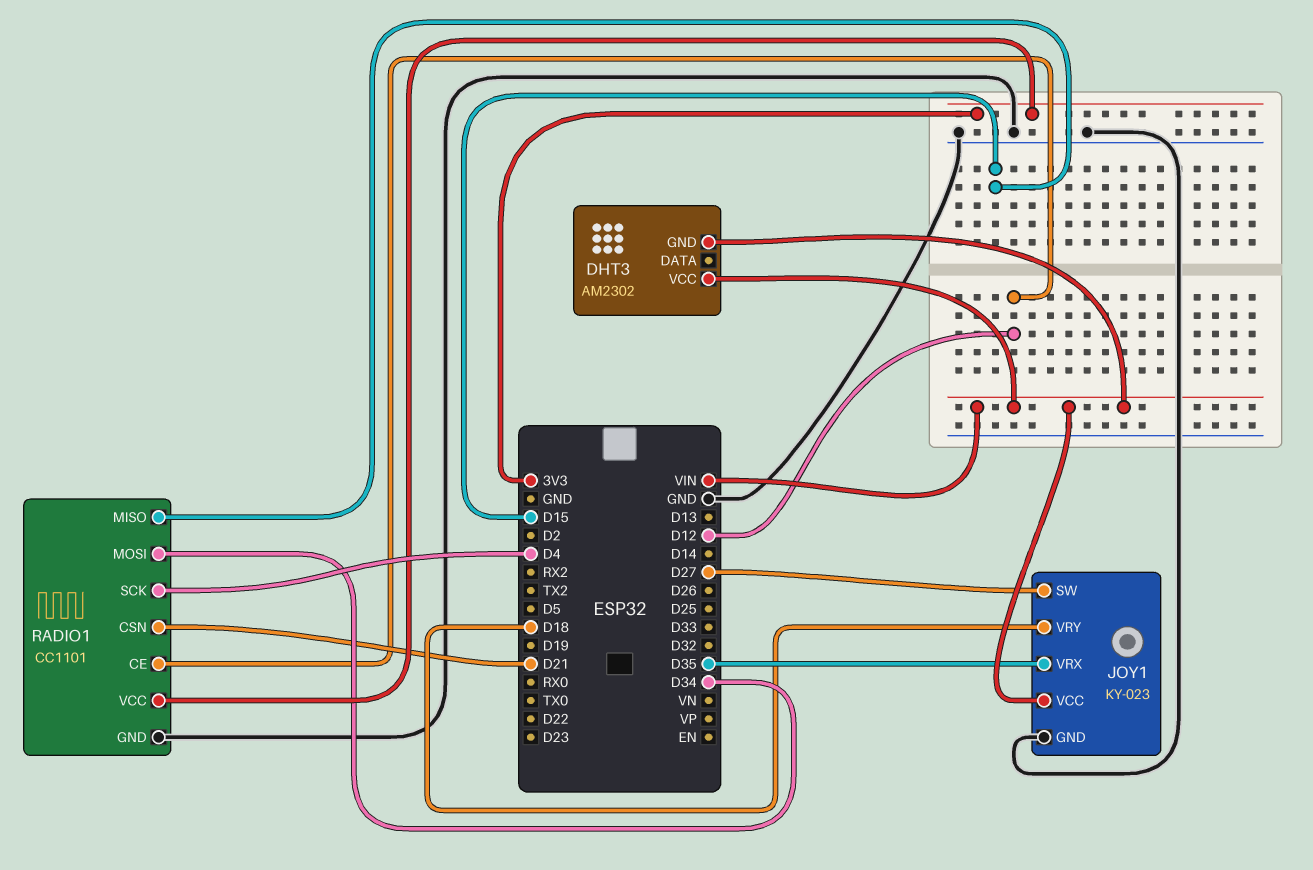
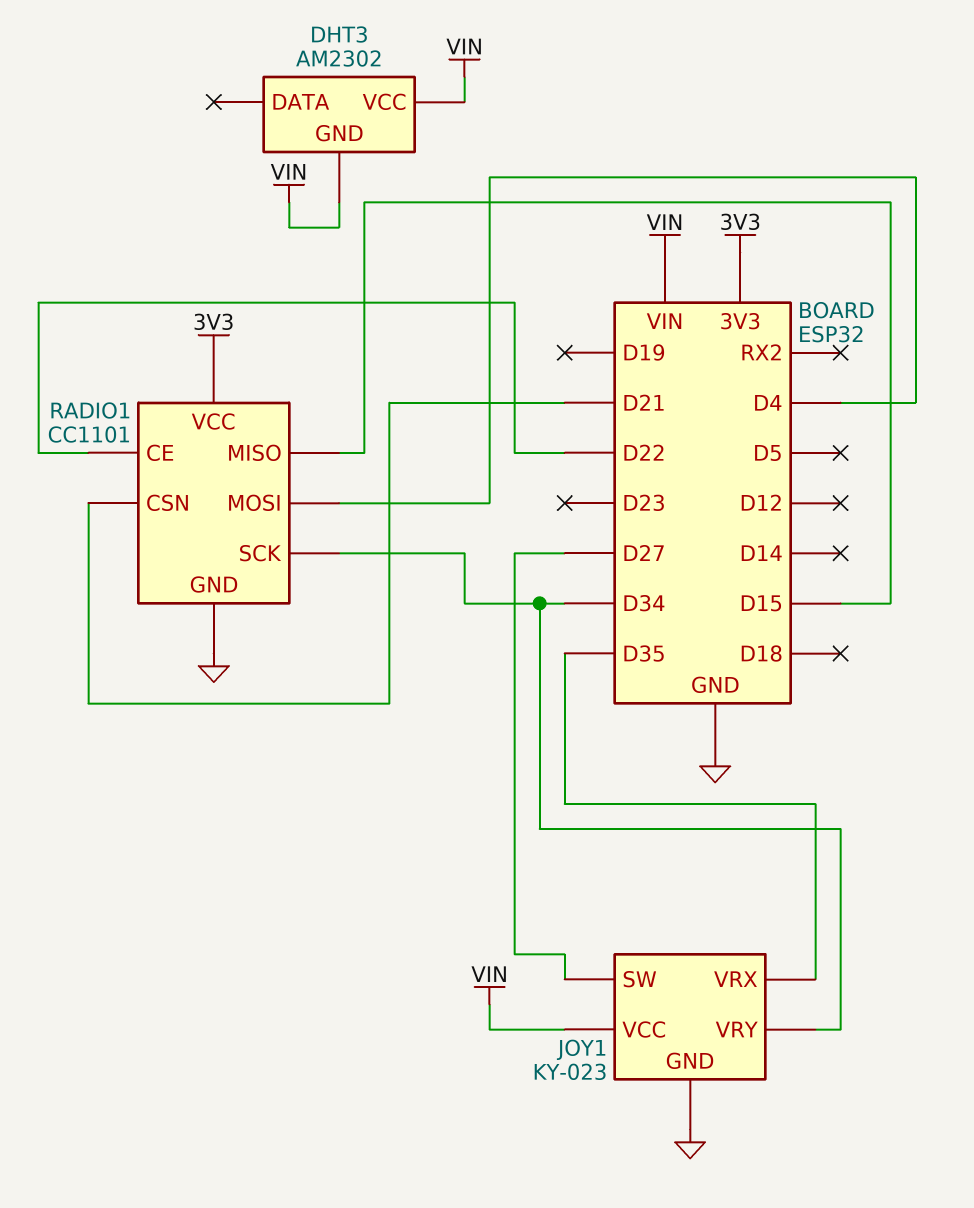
JOY1 pin VRY: D18 -> D34
RADIO1 pin CE: D12 -> D22
RADIO1 pin MOSI: D34 -> D4
RADIO1 pin SCK: D4 -> D34

